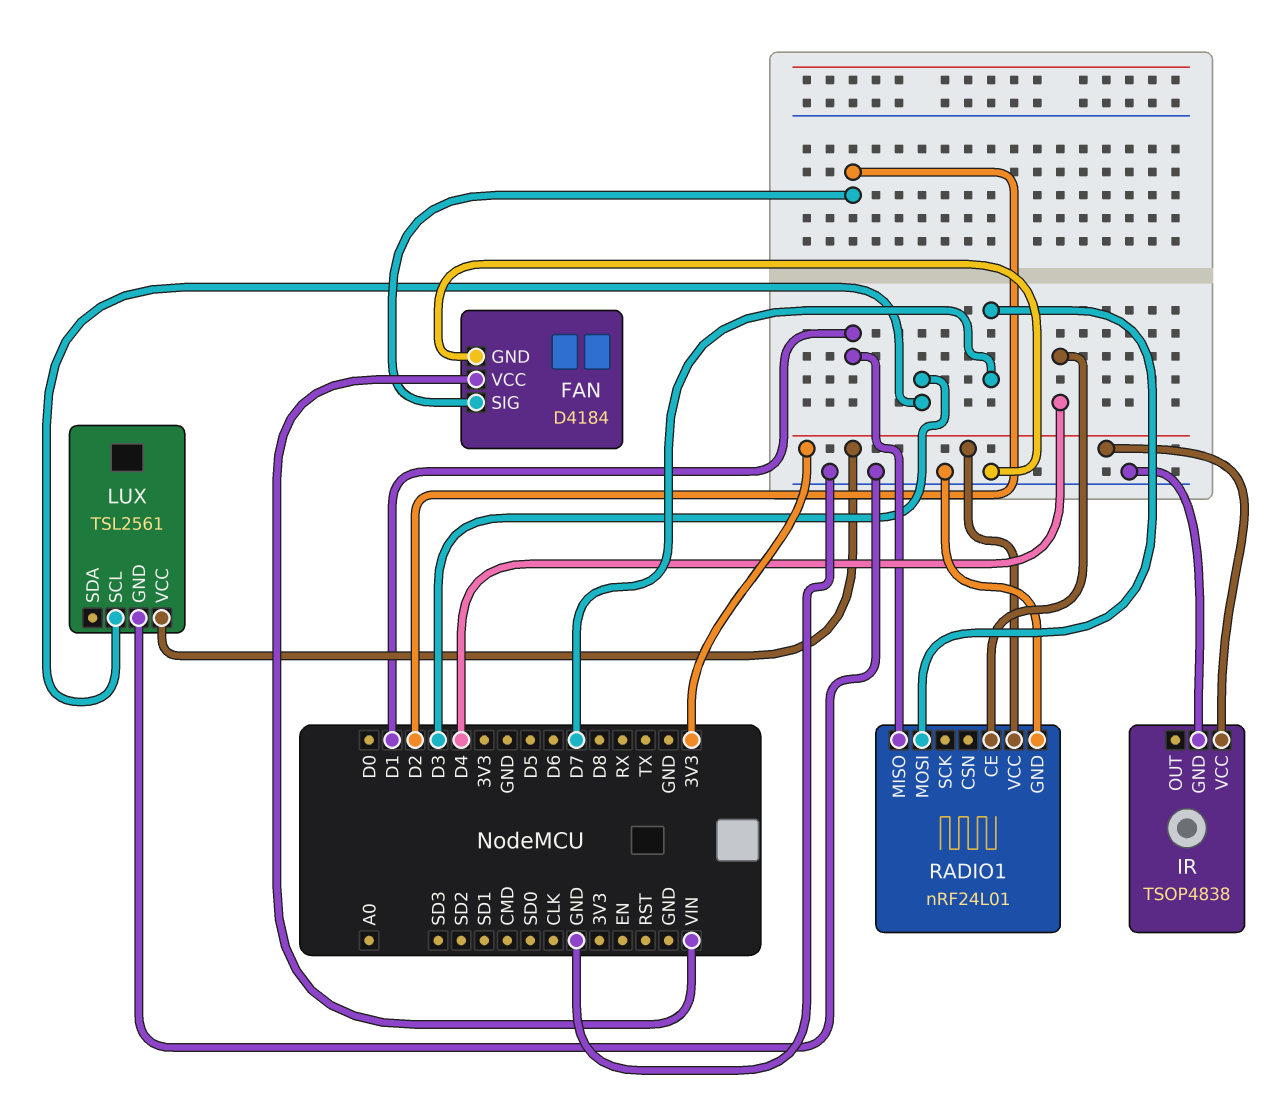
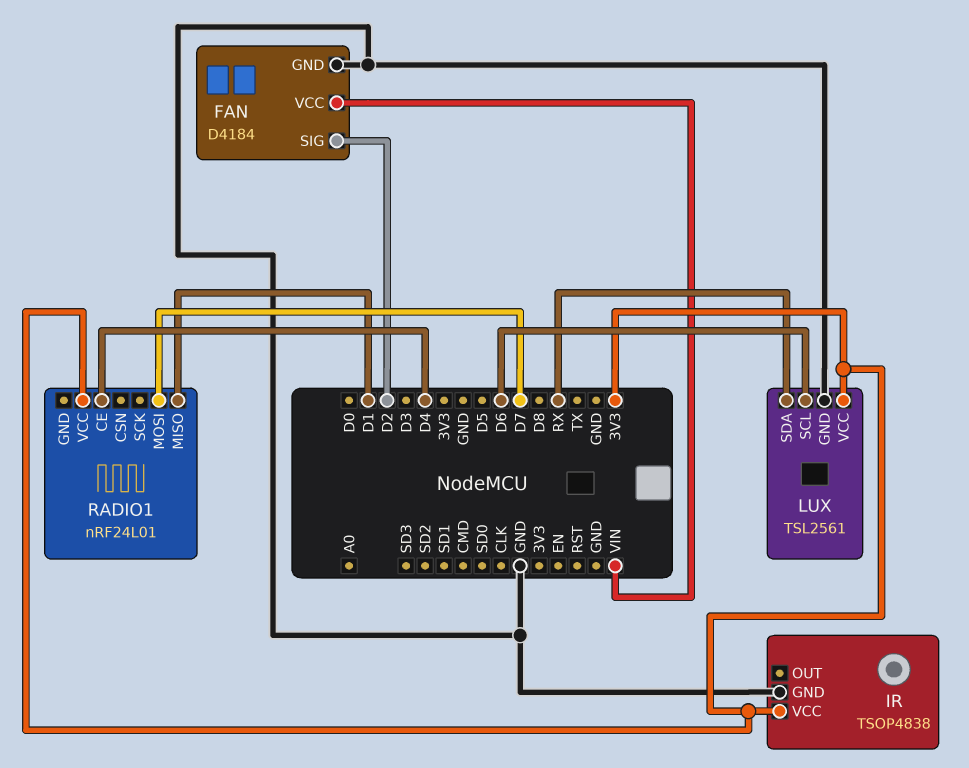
LUX pin SCL: D3 -> D6
LUX pin SDA: none -> RX
RADIO1 pin GND: GND -> none

